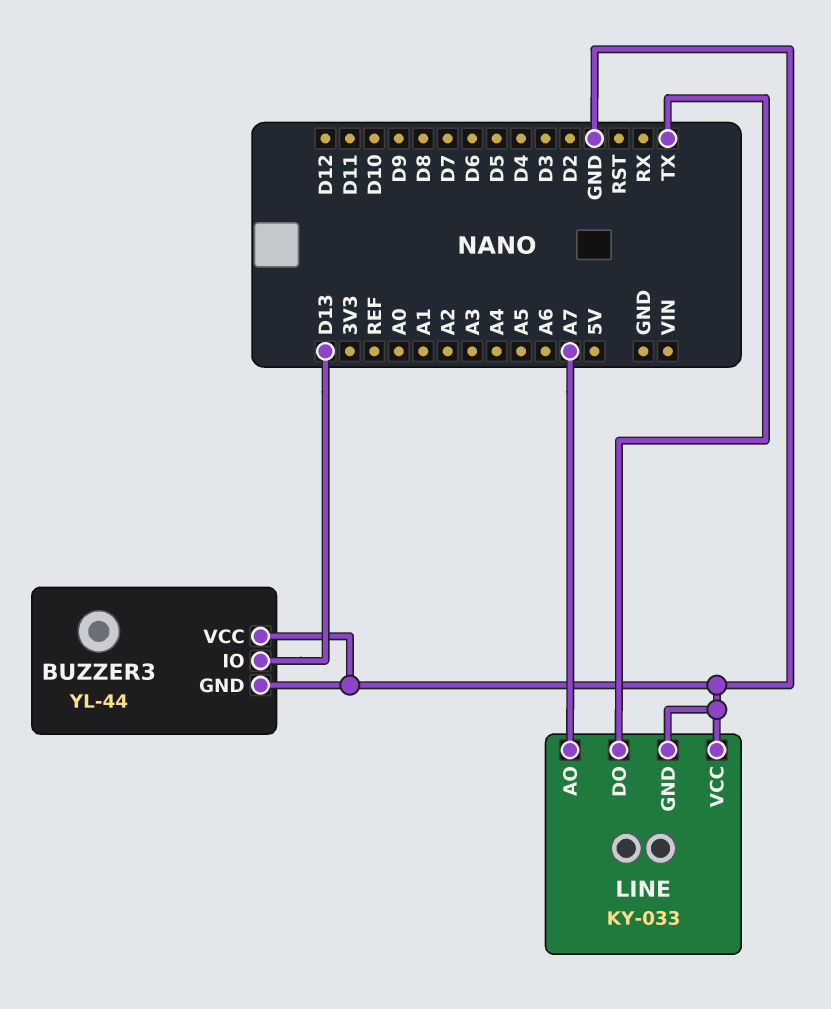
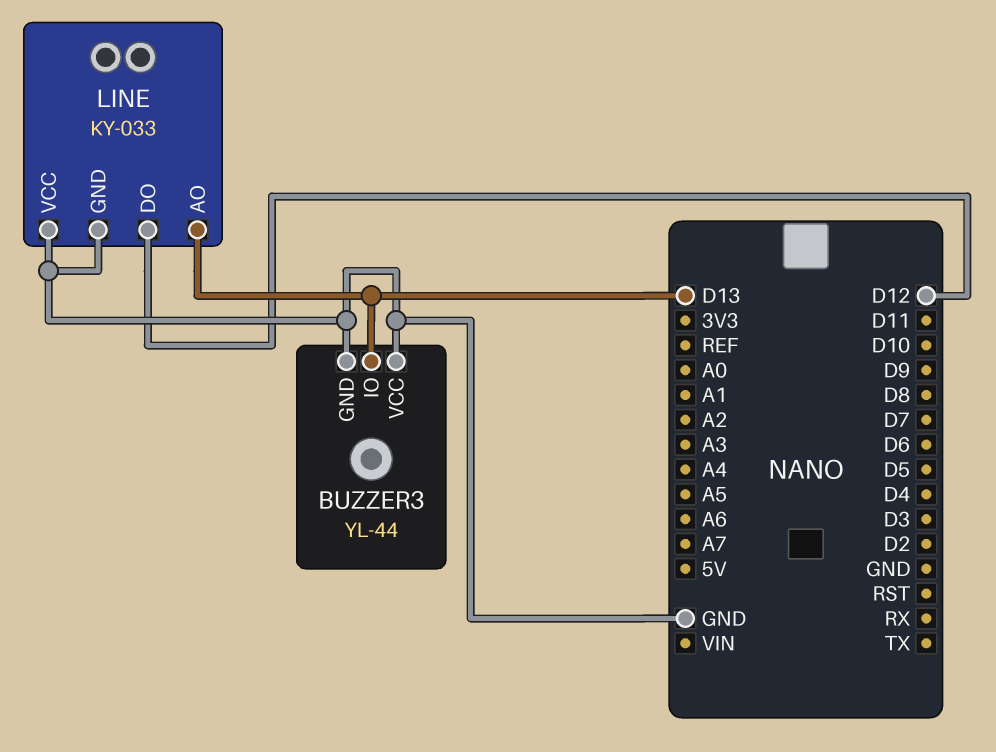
LINE pin AO: A7 -> D13
LINE pin DO: TX -> D12

